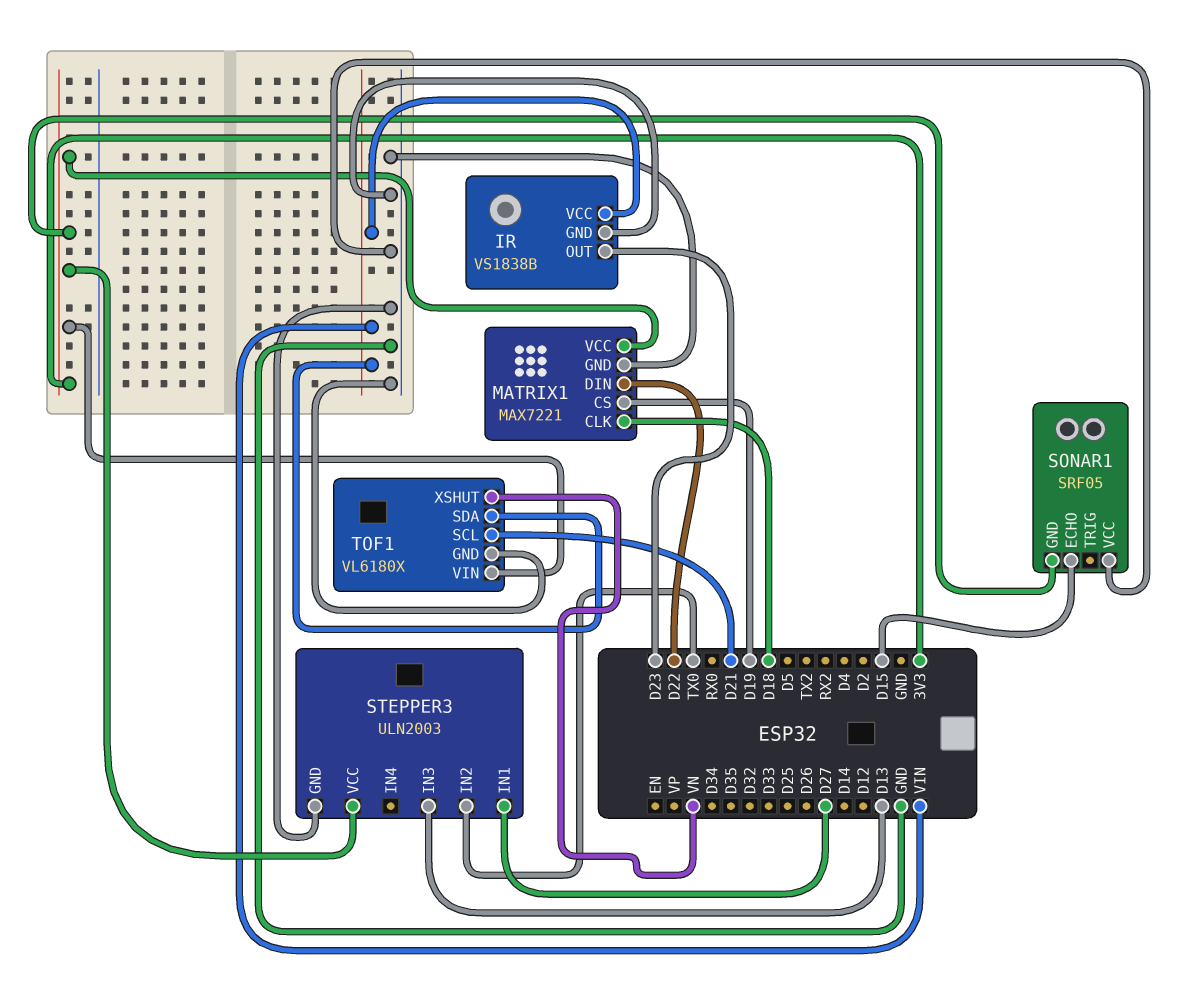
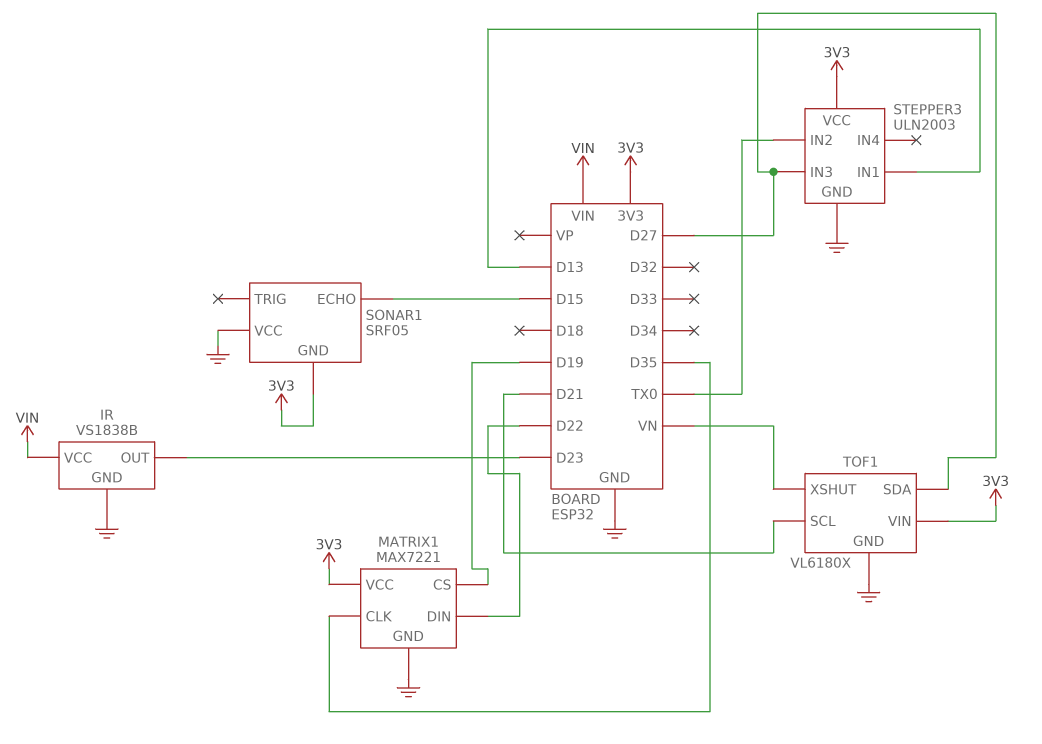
MATRIX1 pin CLK: D18 -> D35
STEPPER3 pin IN1: D27 -> D13
STEPPER3 pin IN3: D13 -> D27
TOF1 pin SDA: VIN -> D27

